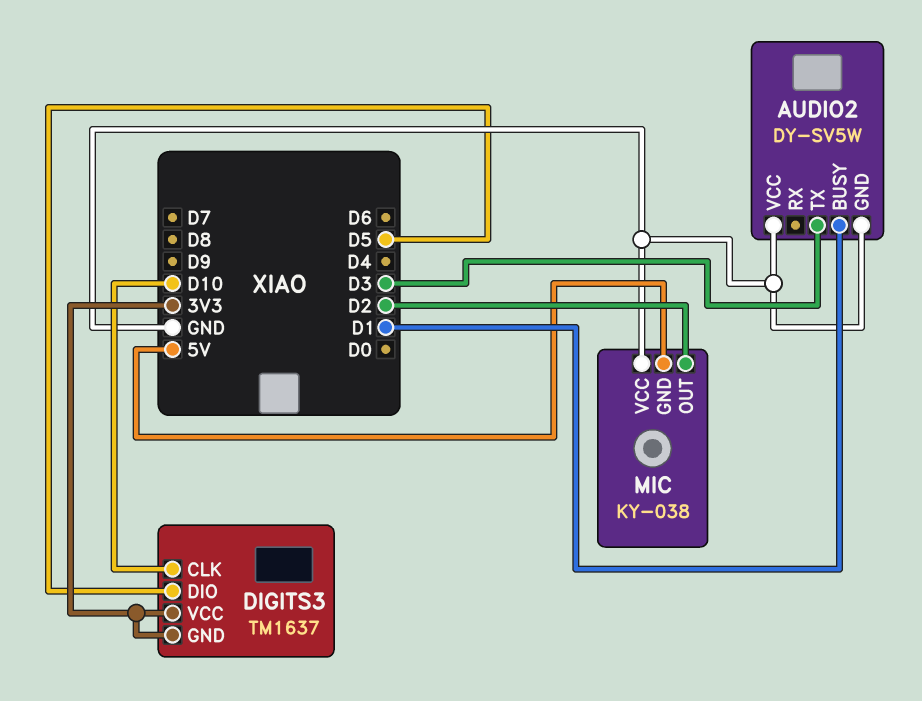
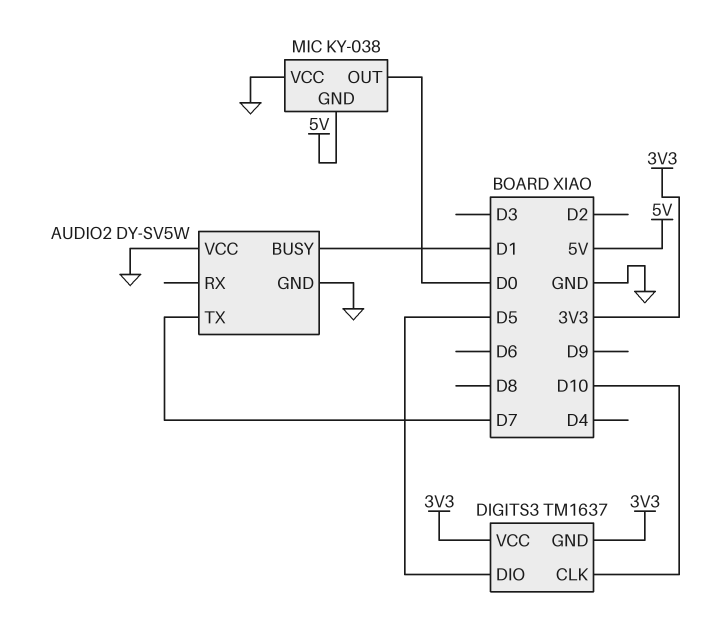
AUDIO2 pin TX: D3 -> D7
MIC pin OUT: D2 -> D0

